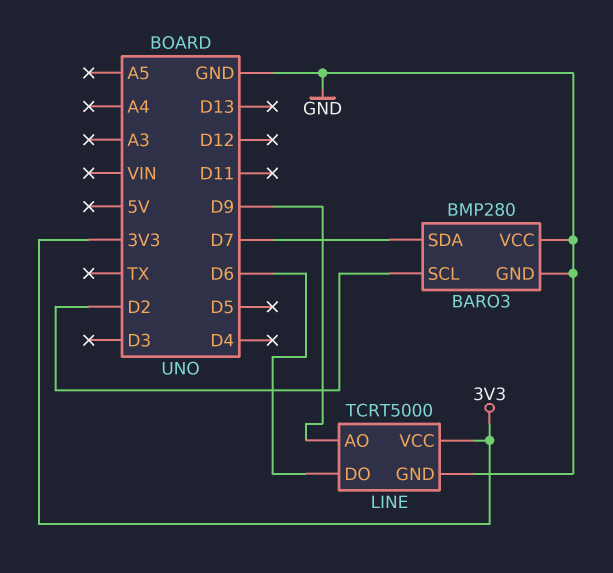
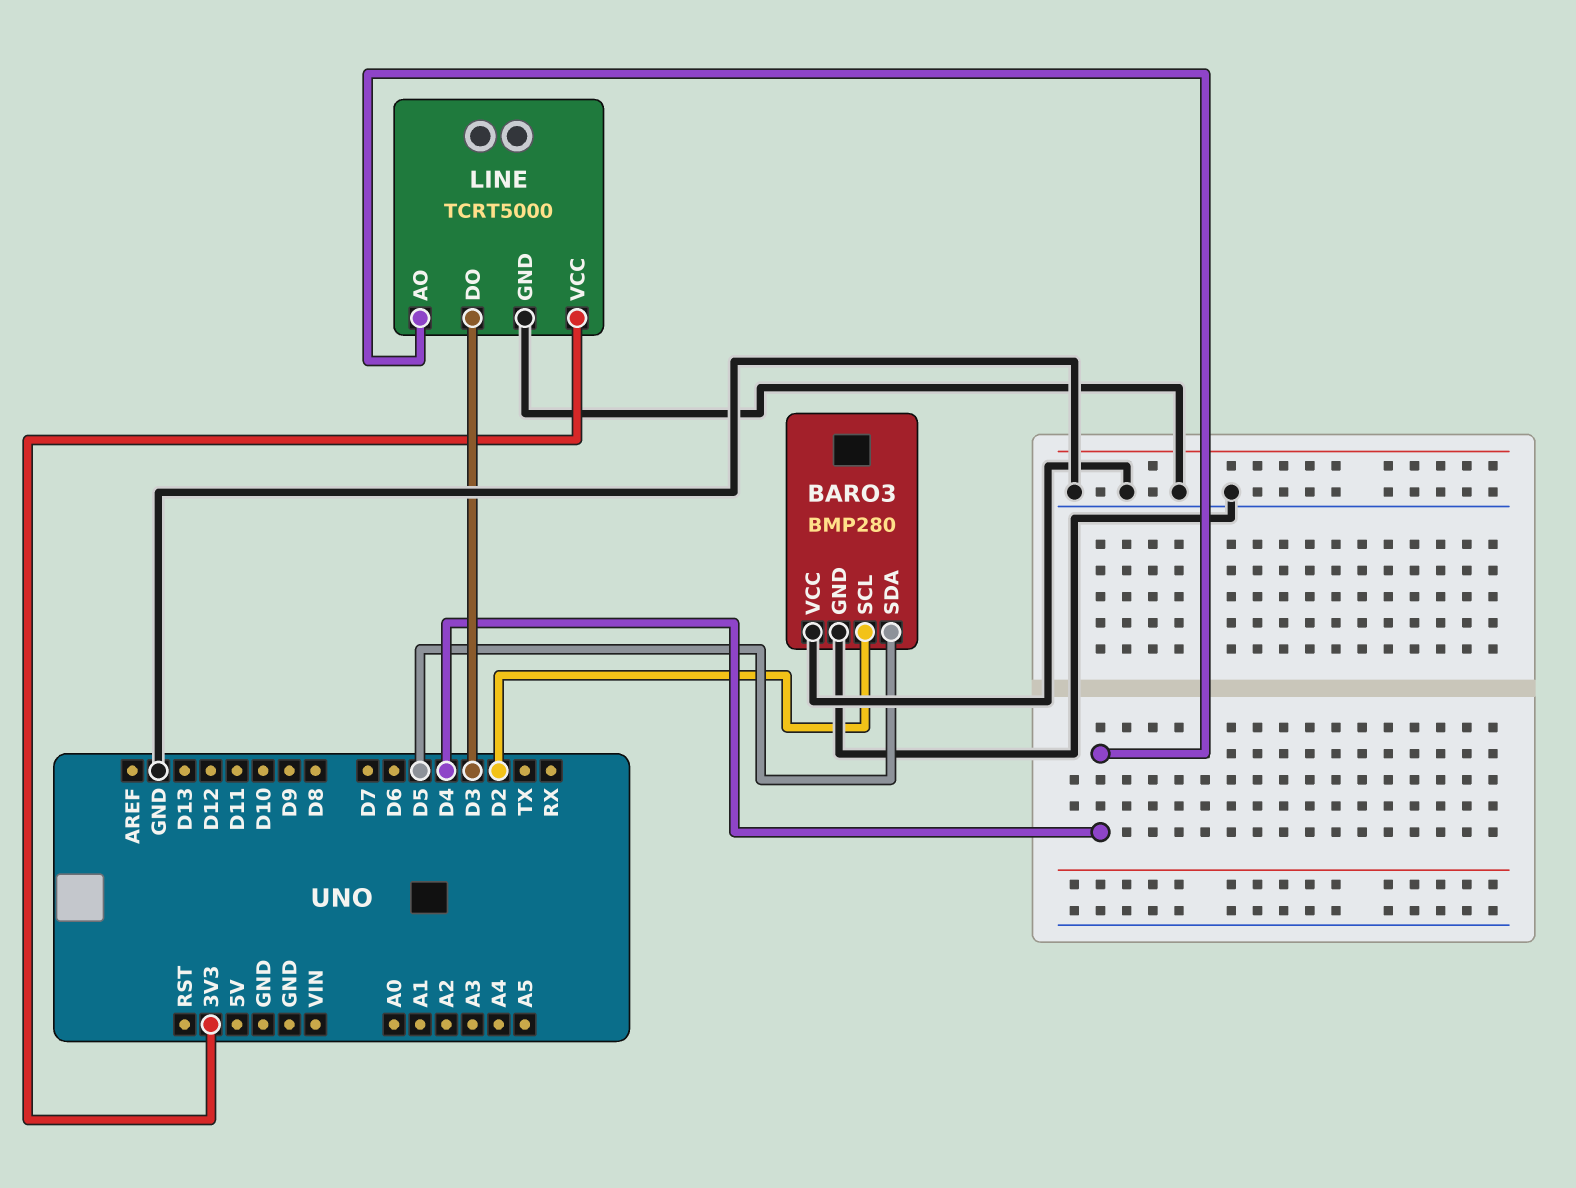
BARO3 pin SDA: D7 -> D5
LINE pin AO: D9 -> D4
LINE pin DO: D6 -> D3

